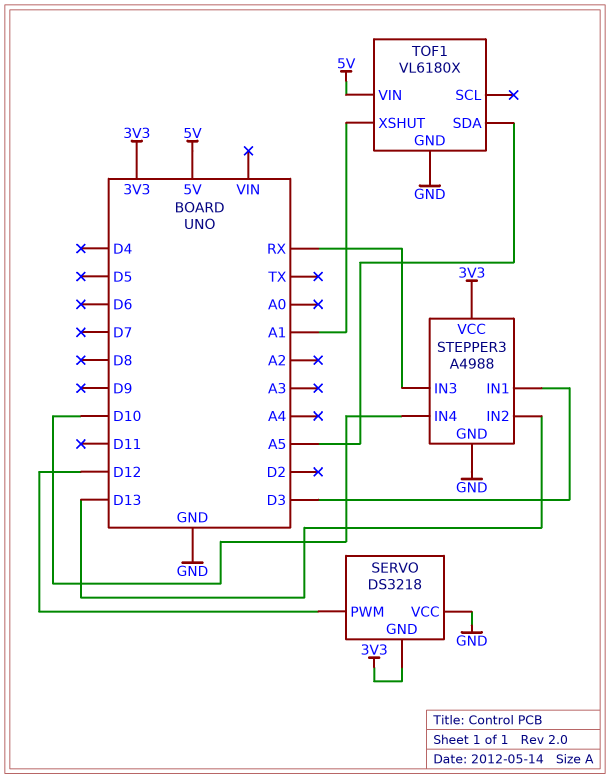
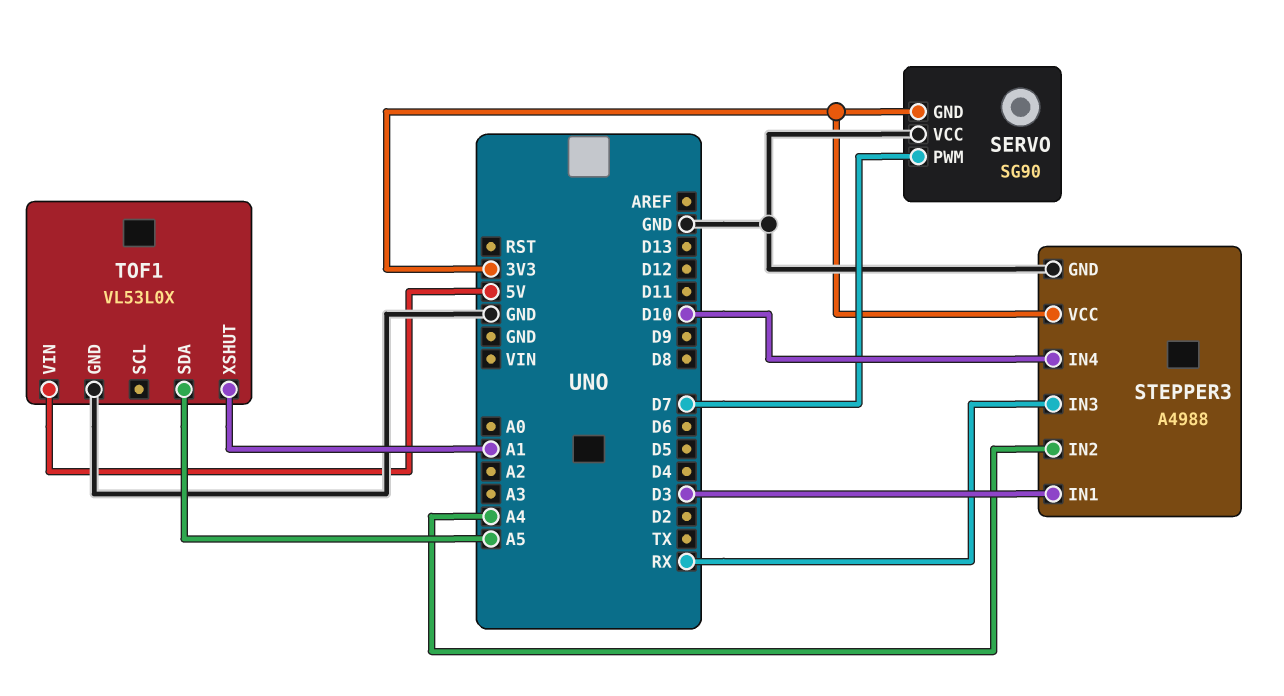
SERVO: DS3218 -> SG90
SERVO pin PWM: D12 -> D7
STEPPER3 pin IN2: D13 -> A4
TOF1: VL6180X -> VL53L0X

